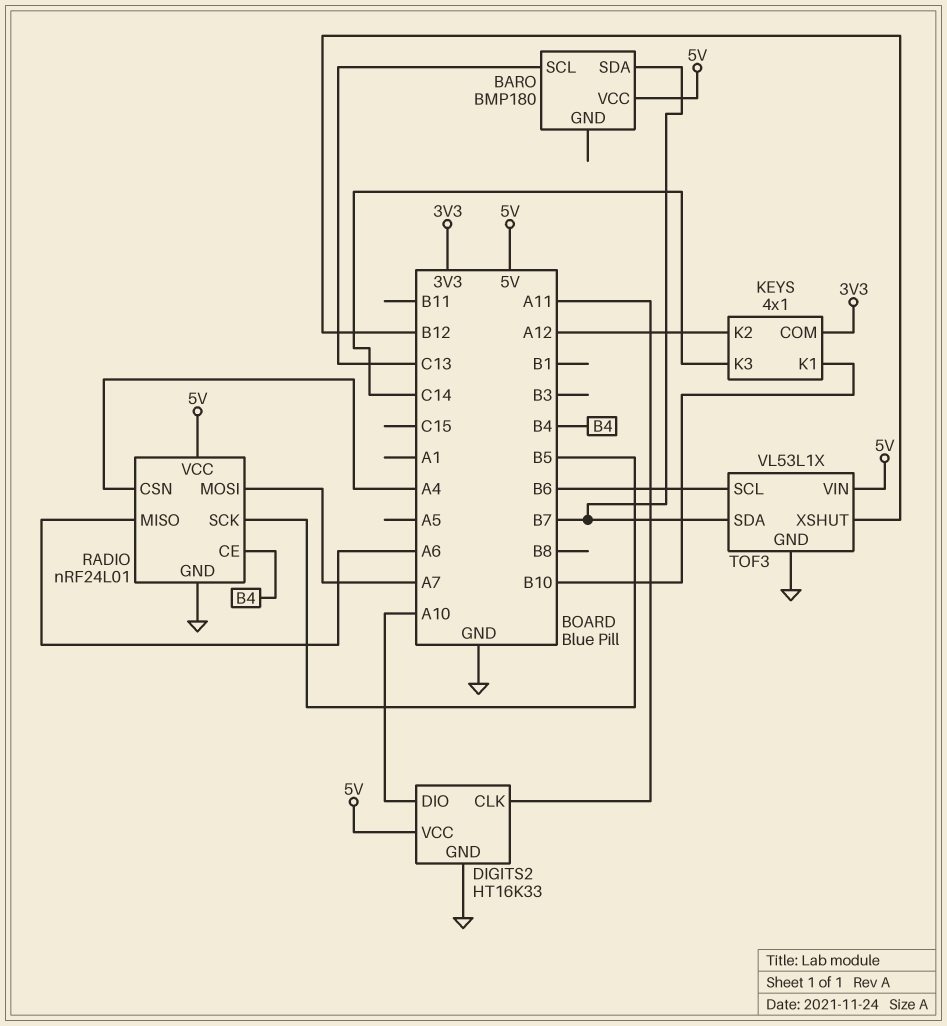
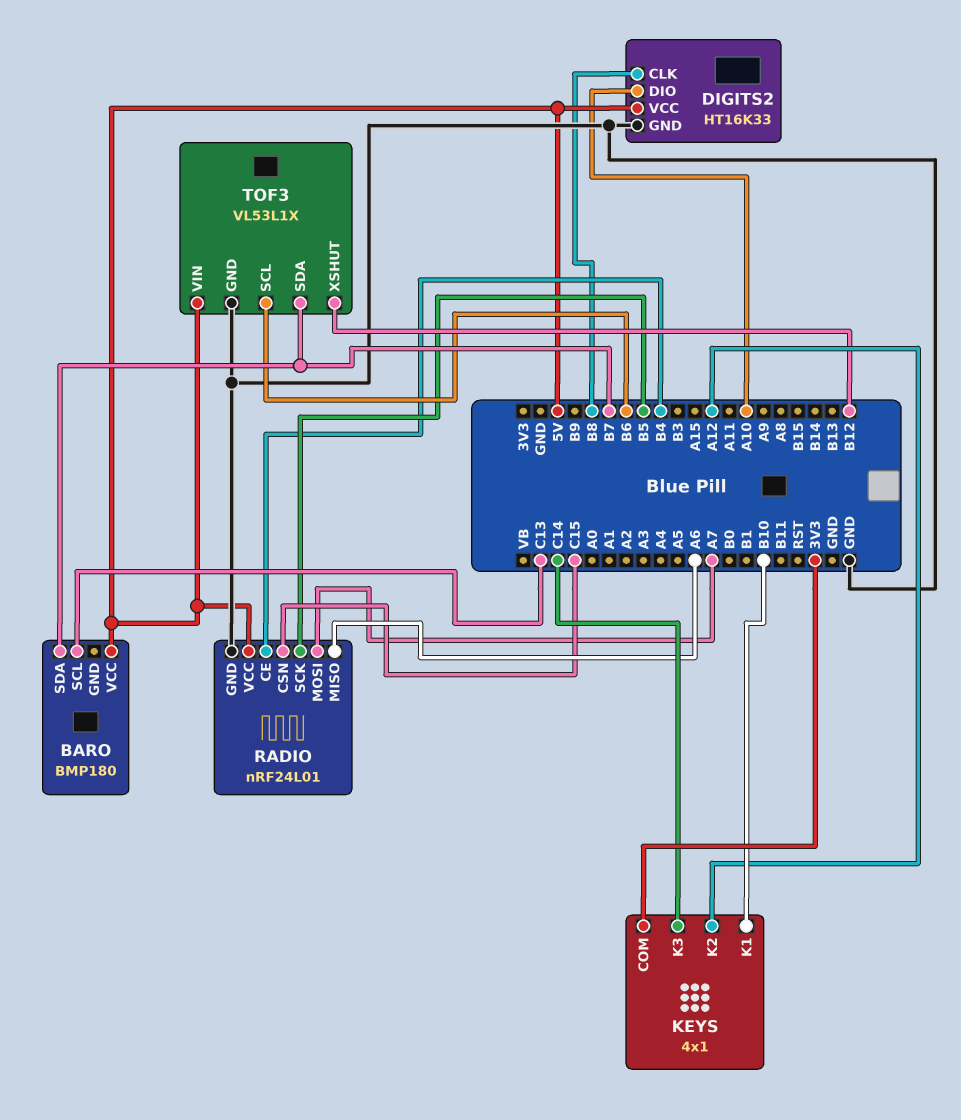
DIGITS2 pin CLK: A11 -> B8
RADIO pin CSN: A4 -> C15

